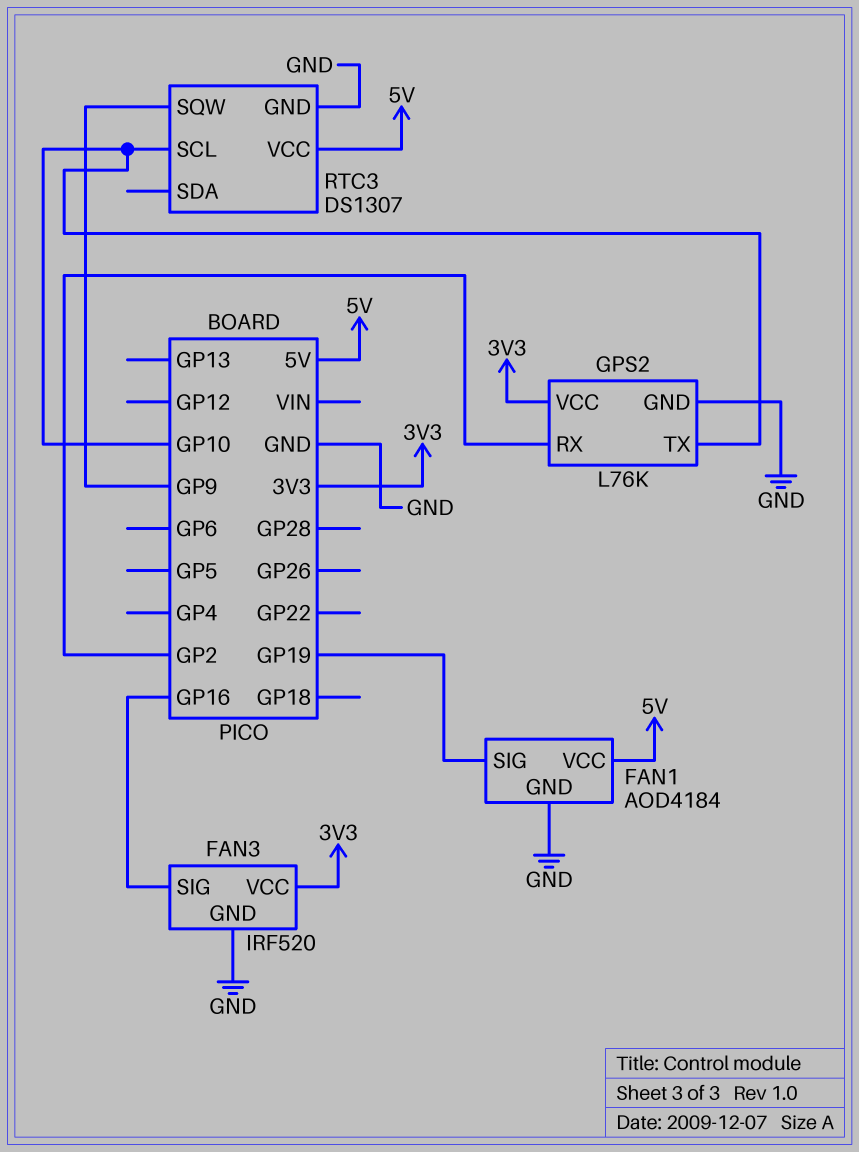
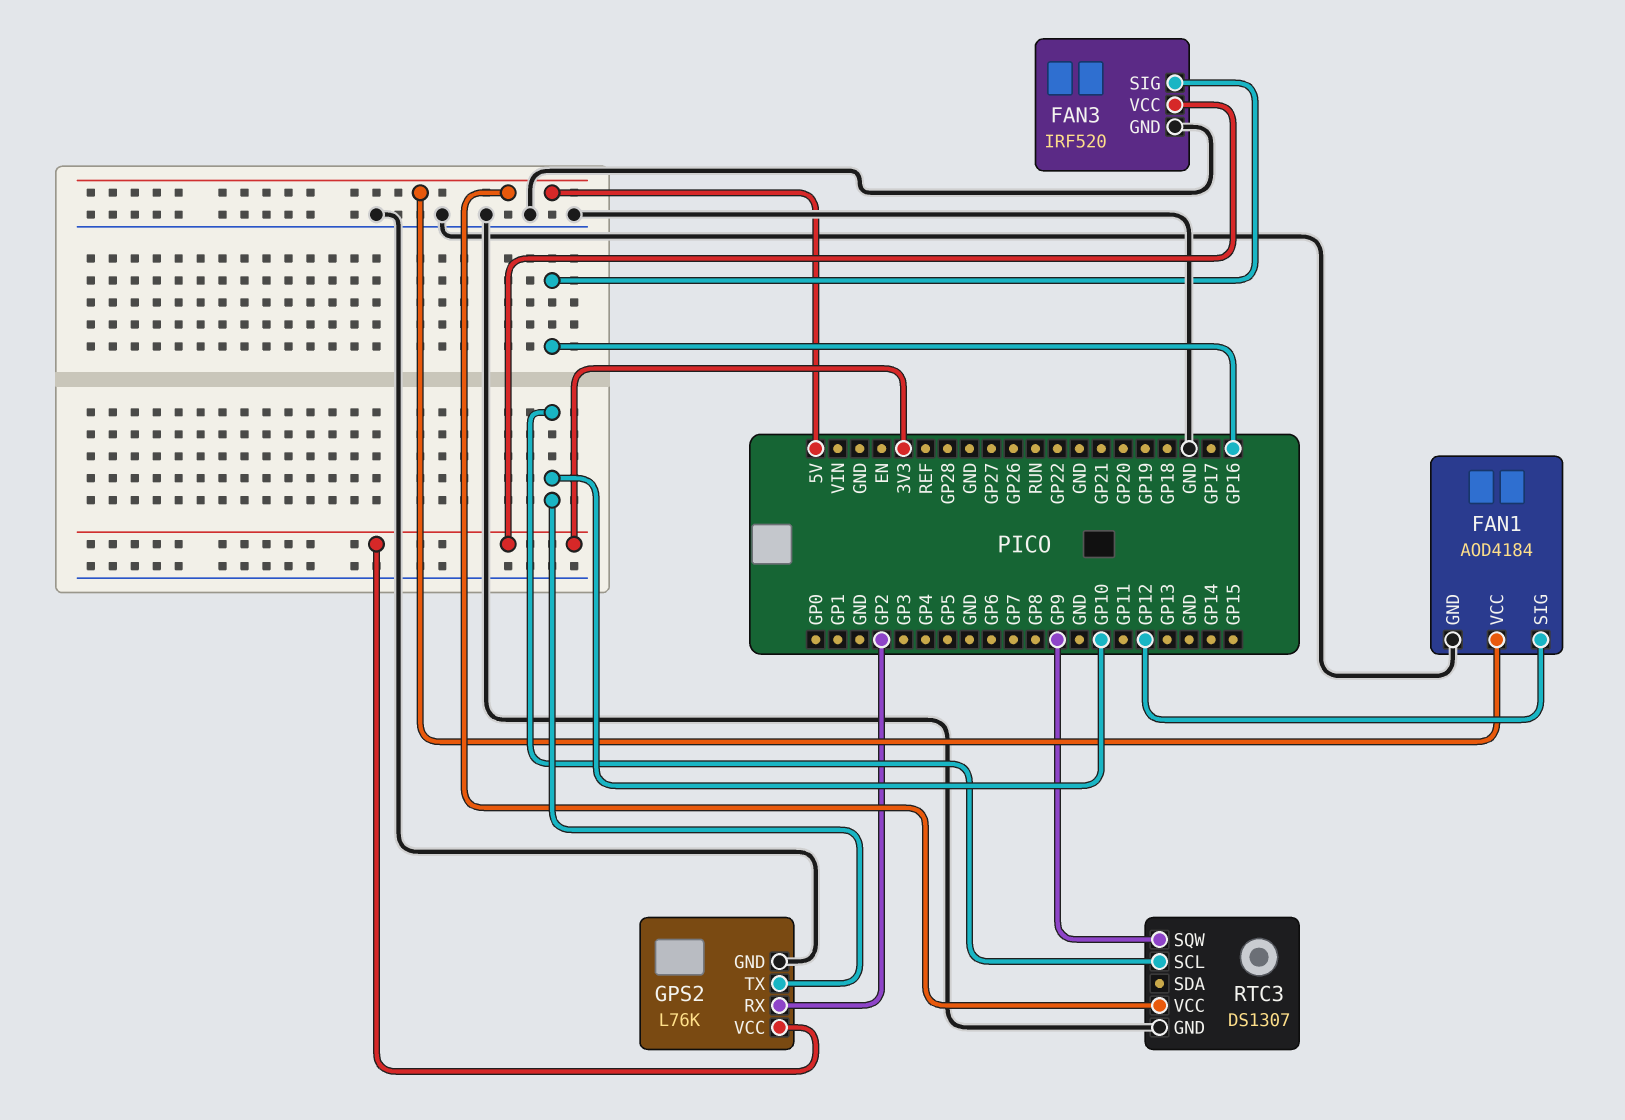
FAN1 pin SIG: GP19 -> GP12

